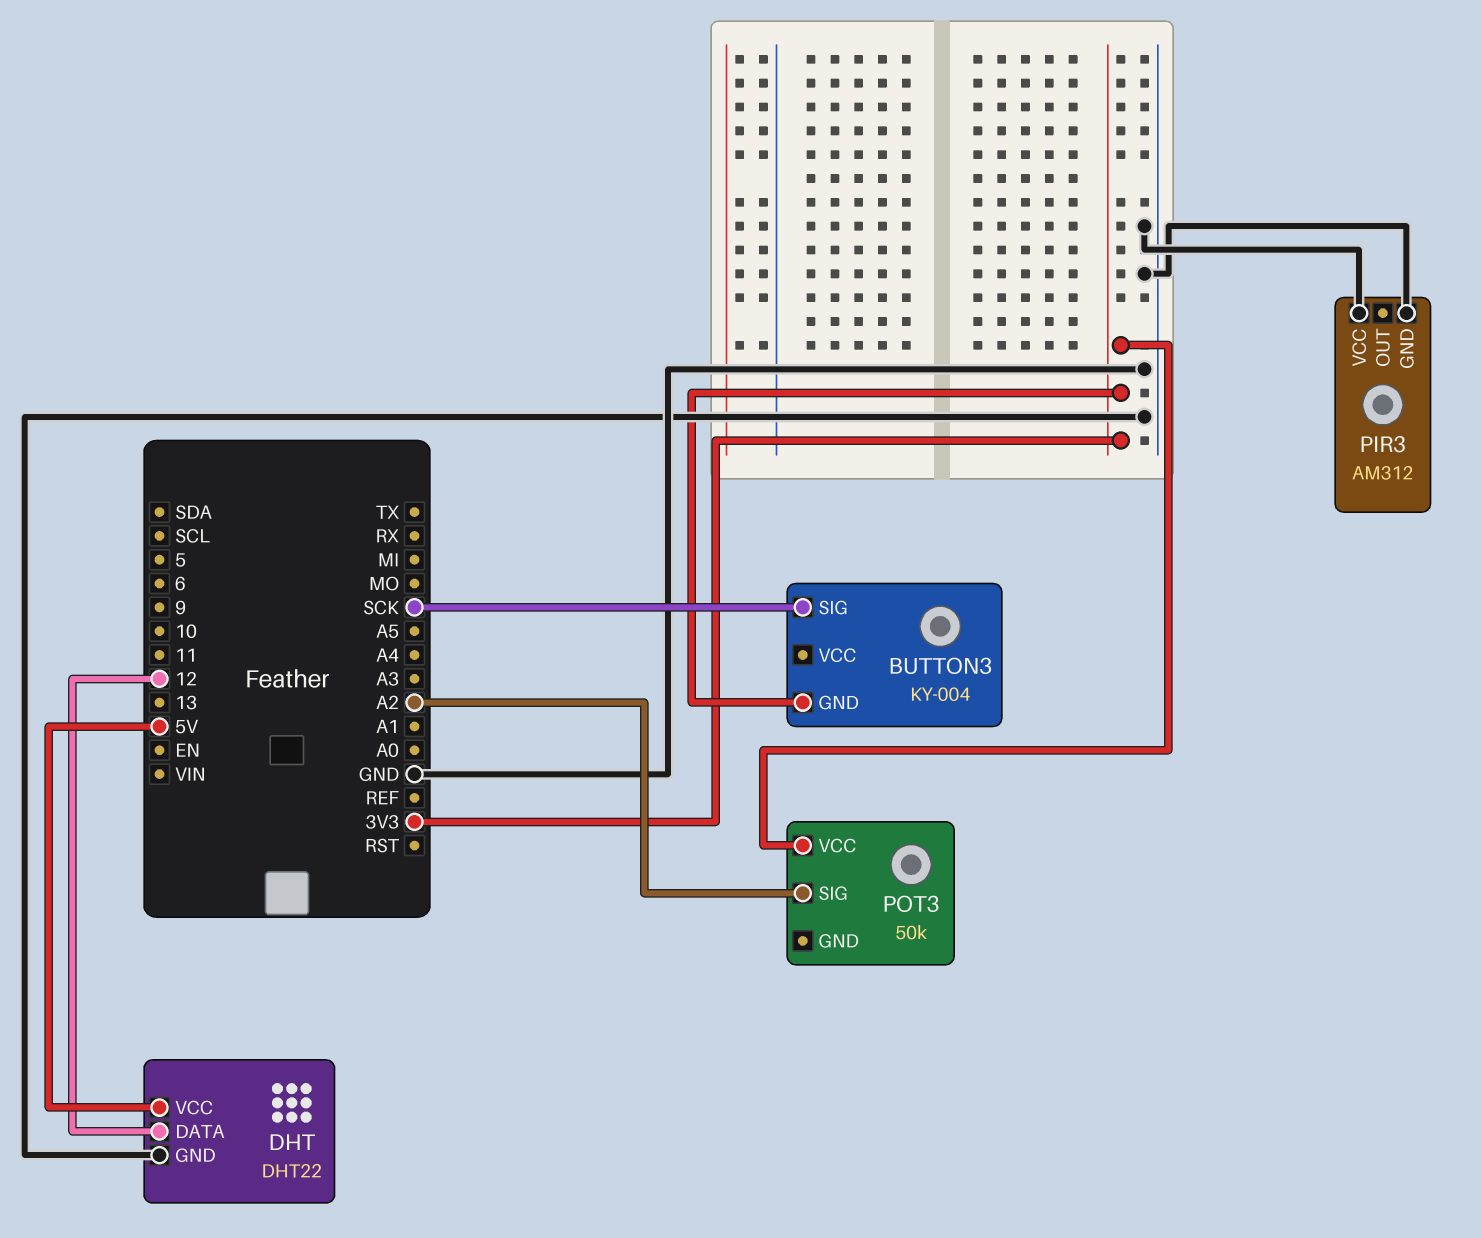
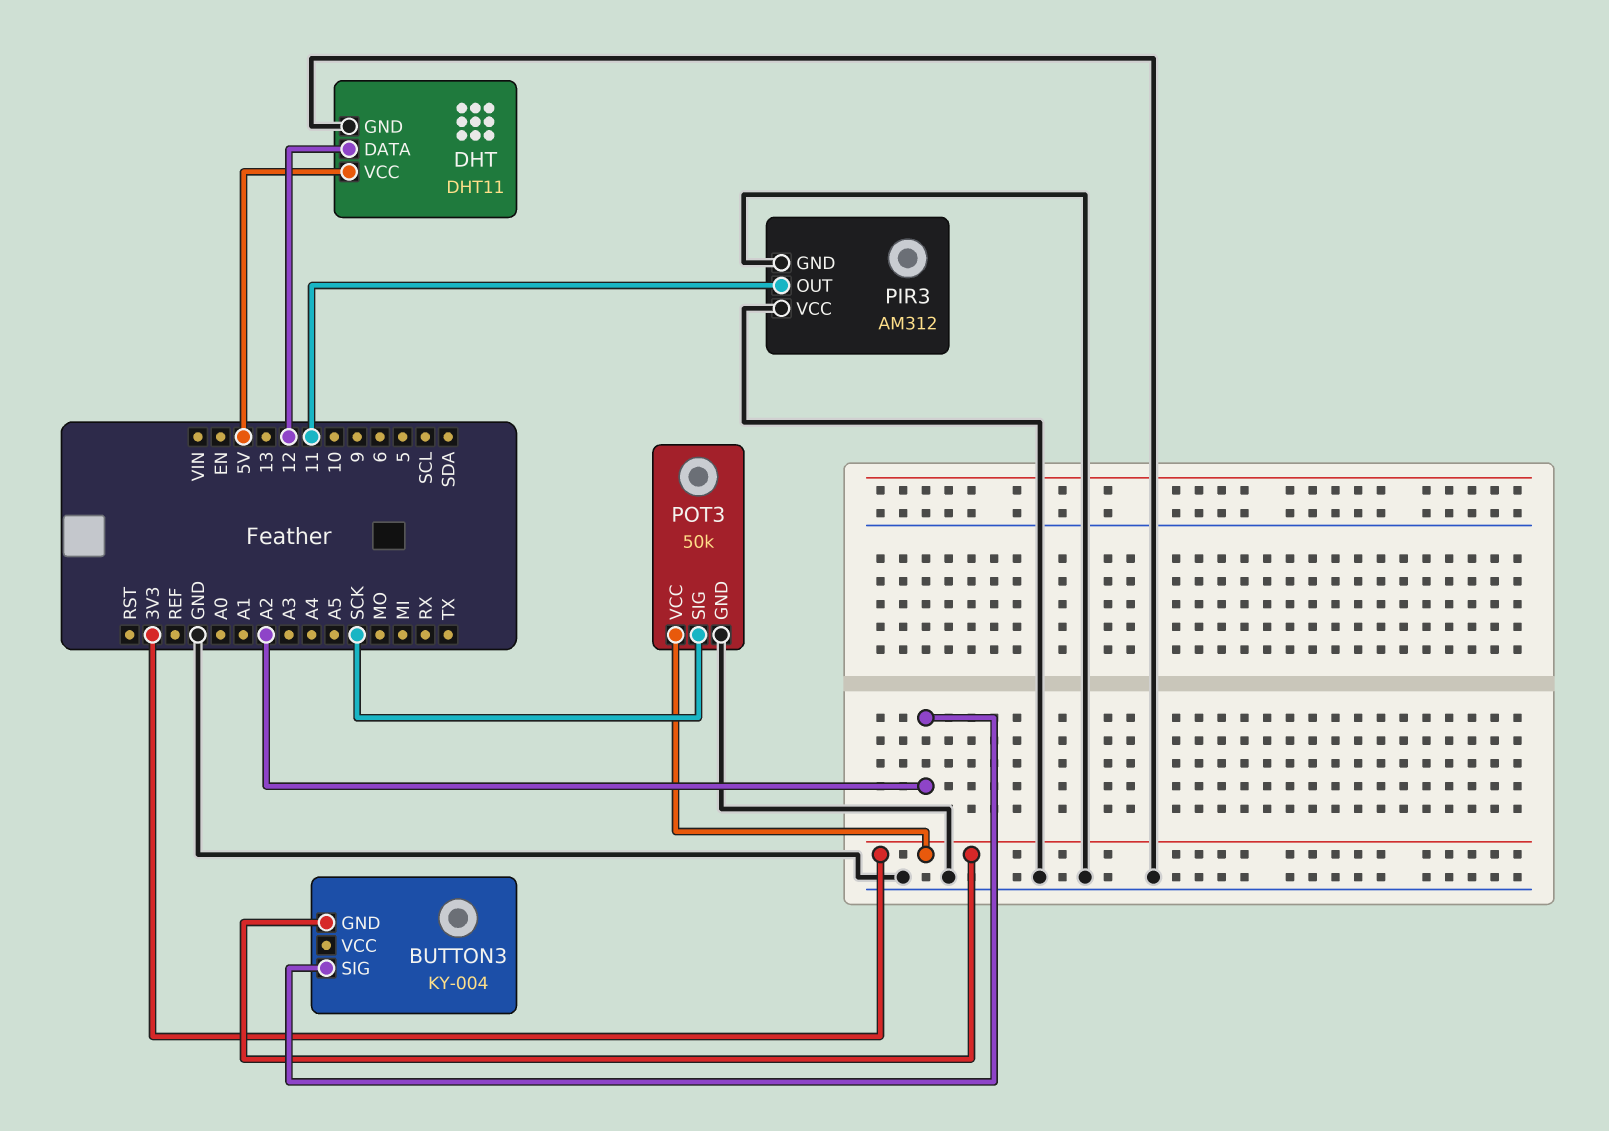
BUTTON3 pin SIG: SCK -> A2
DHT: DHT22 -> DHT11
PIR3 pin OUT: none -> 11
POT3 pin GND: none -> GND
POT3 pin SIG: A2 -> SCK

